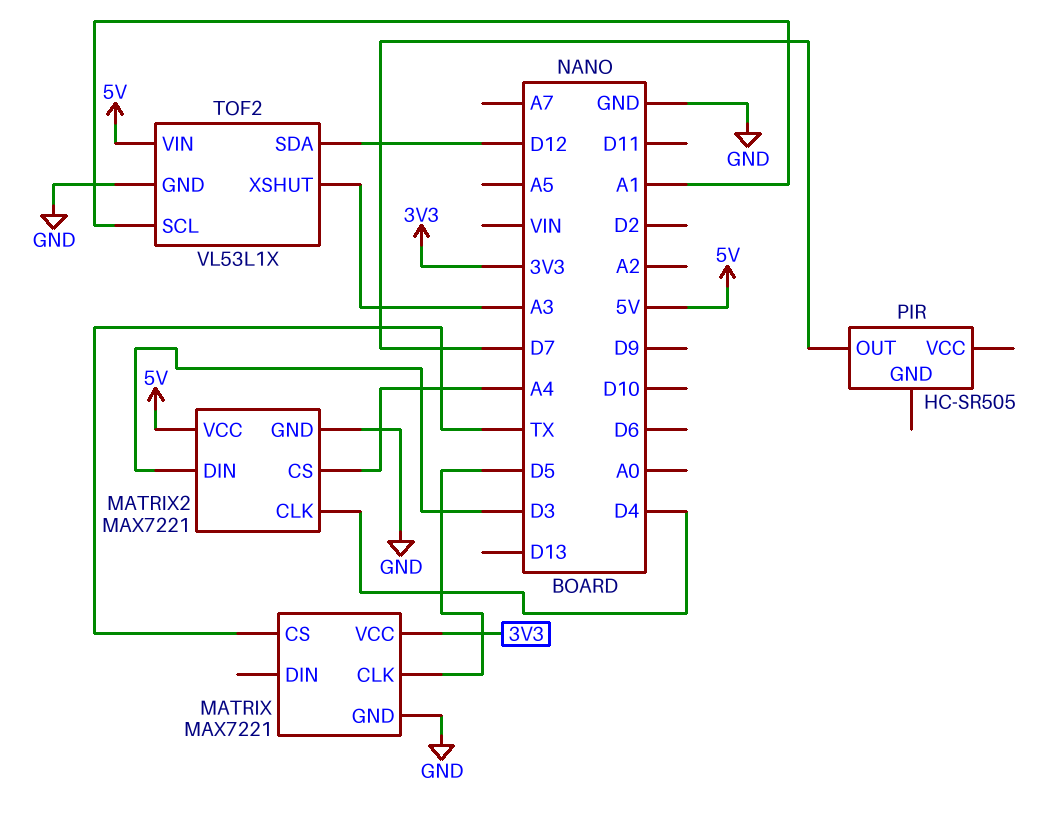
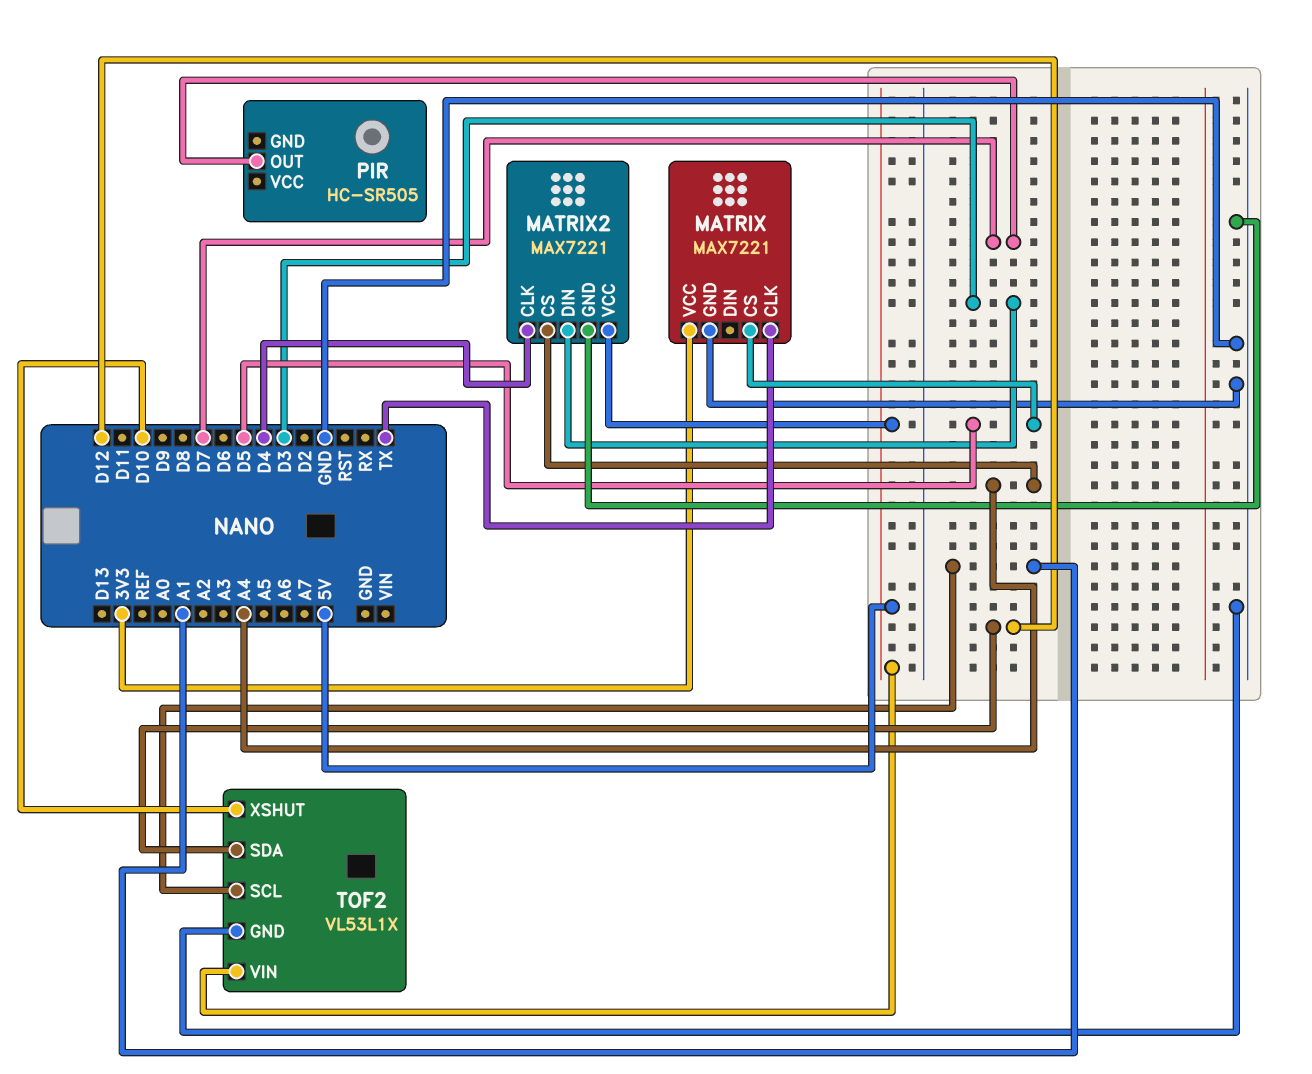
MATRIX pin CLK: D5 -> TX
MATRIX pin CS: TX -> D5
TOF2 pin XSHUT: A3 -> D10

